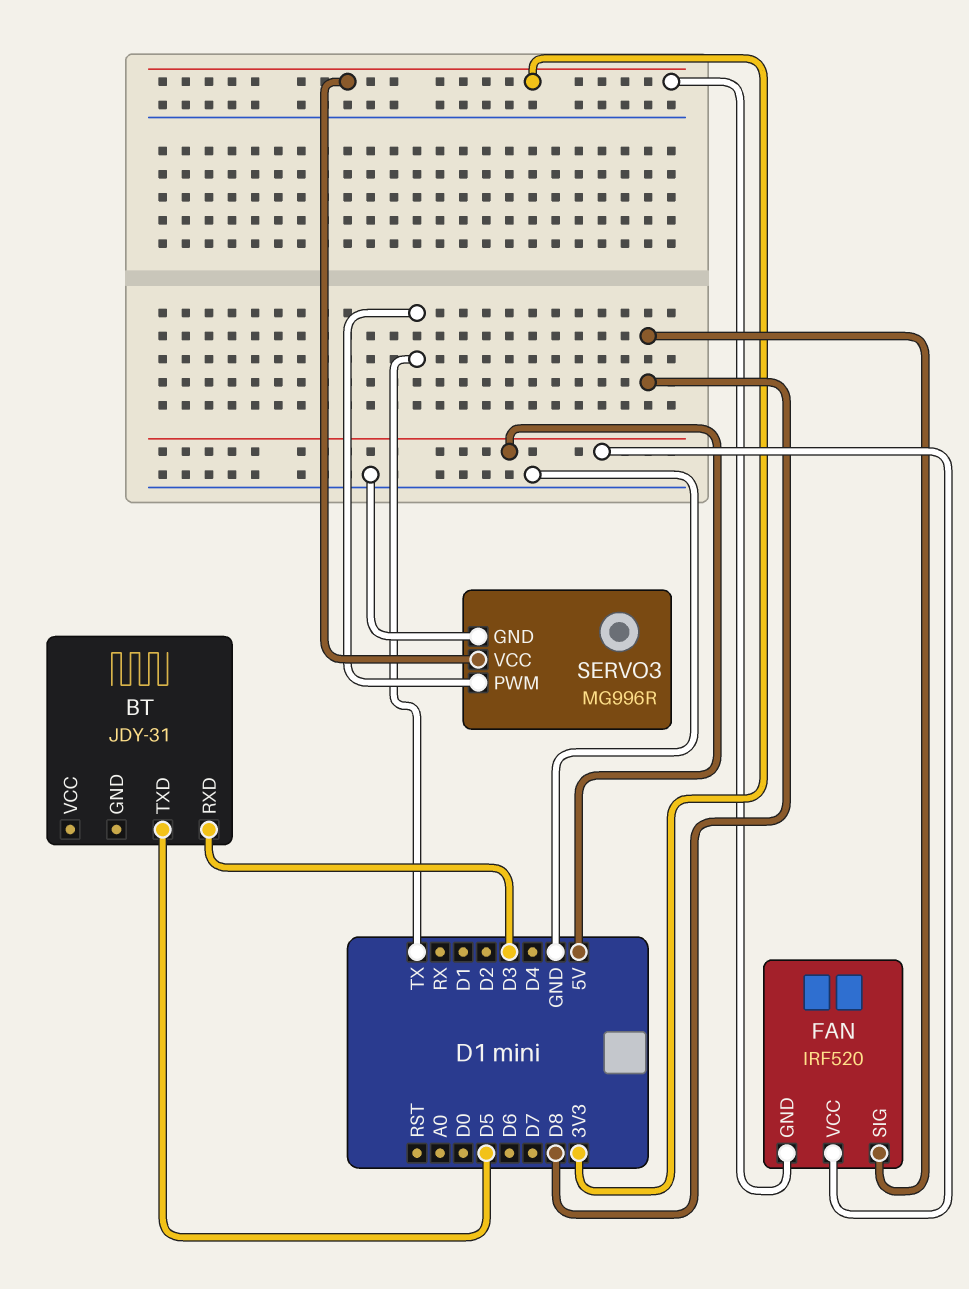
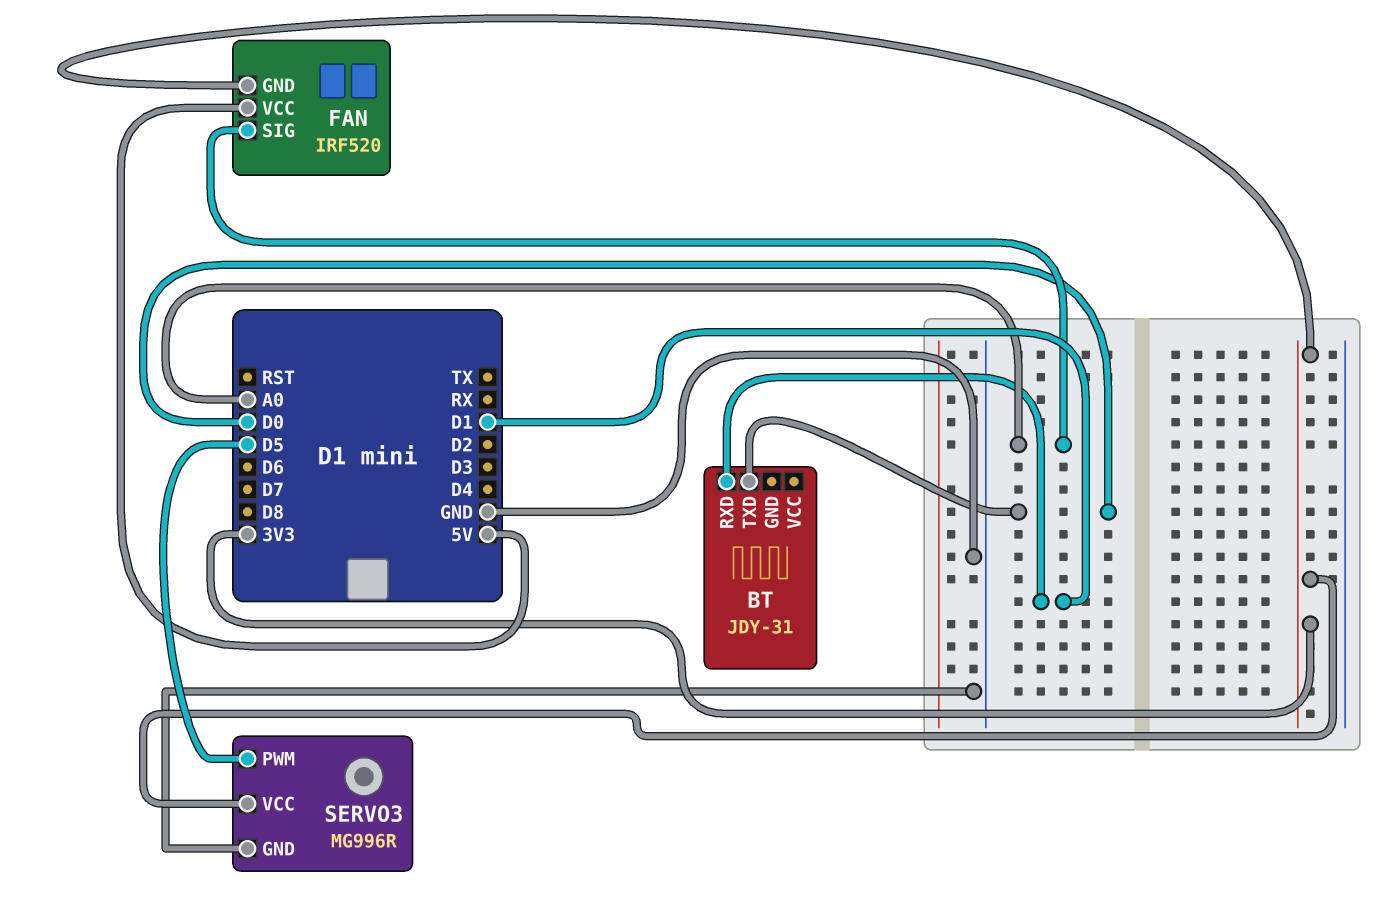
BT pin RXD: D3 -> D1
BT pin TXD: D5 -> D0
FAN pin SIG: D8 -> A0
SERVO3 pin PWM: TX -> D5

